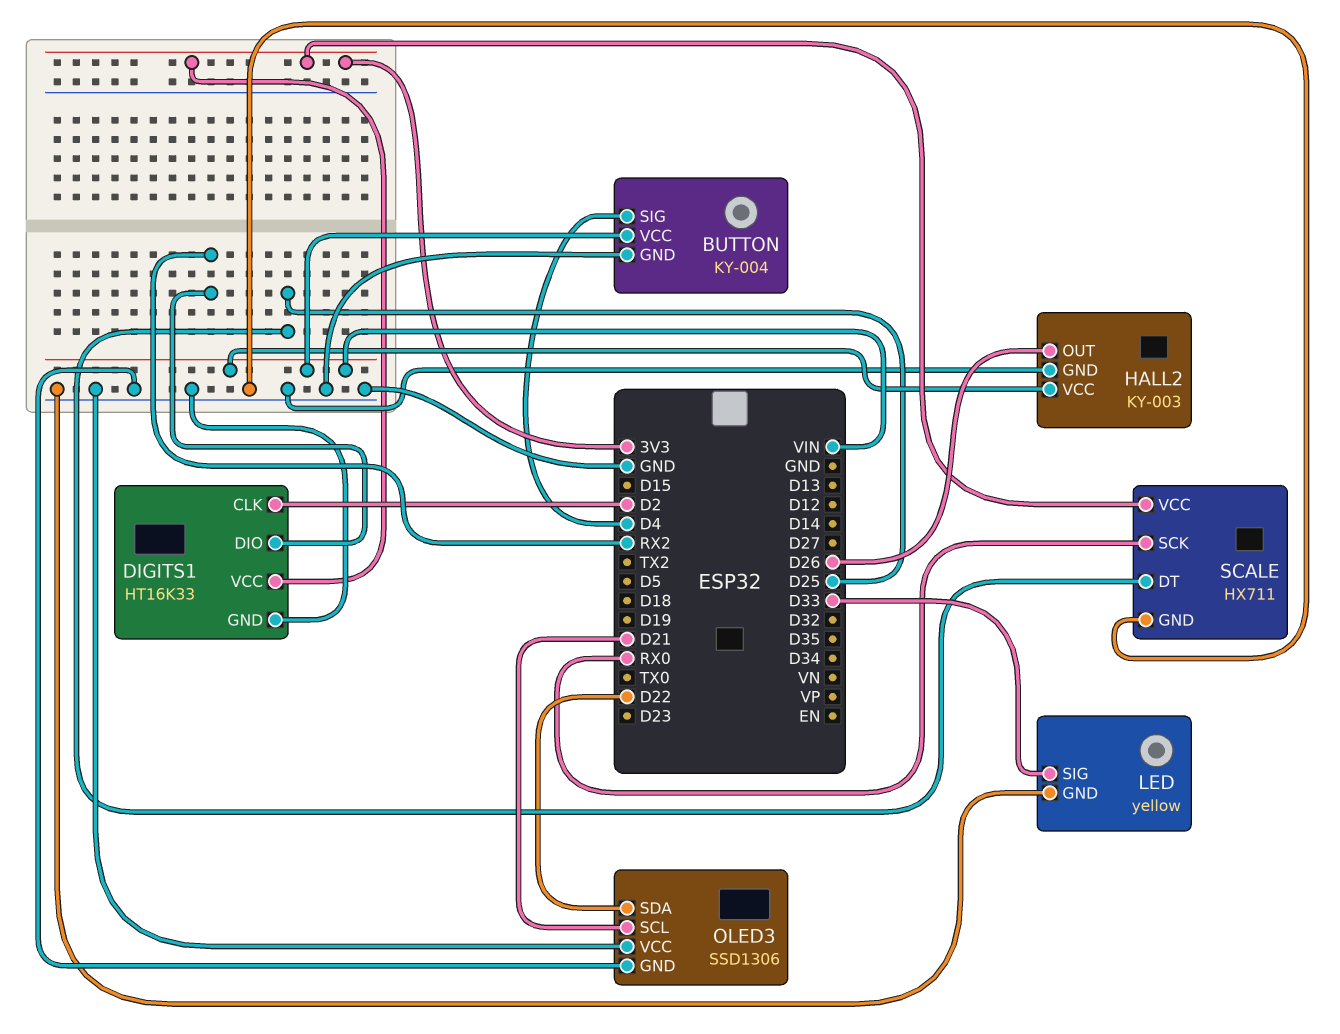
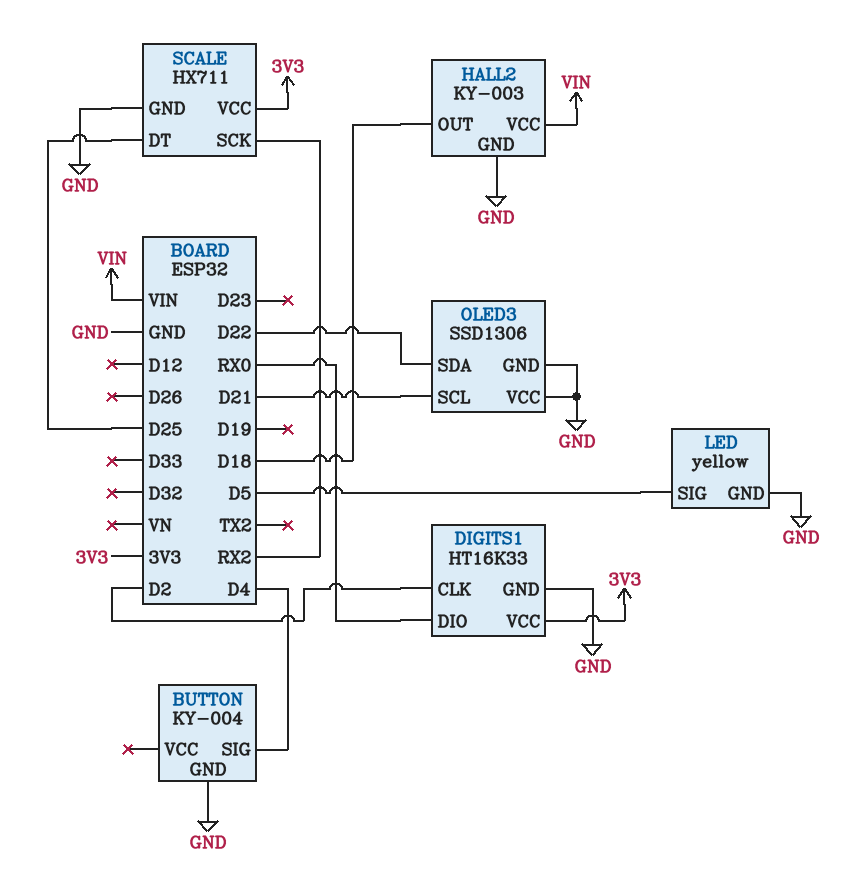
BUTTON pin VCC: VIN -> none
DIGITS1 pin DIO: RX2 -> RX0
HALL2 pin OUT: D26 -> D18
LED pin SIG: D33 -> D5
SCALE pin SCK: RX0 -> RX2

